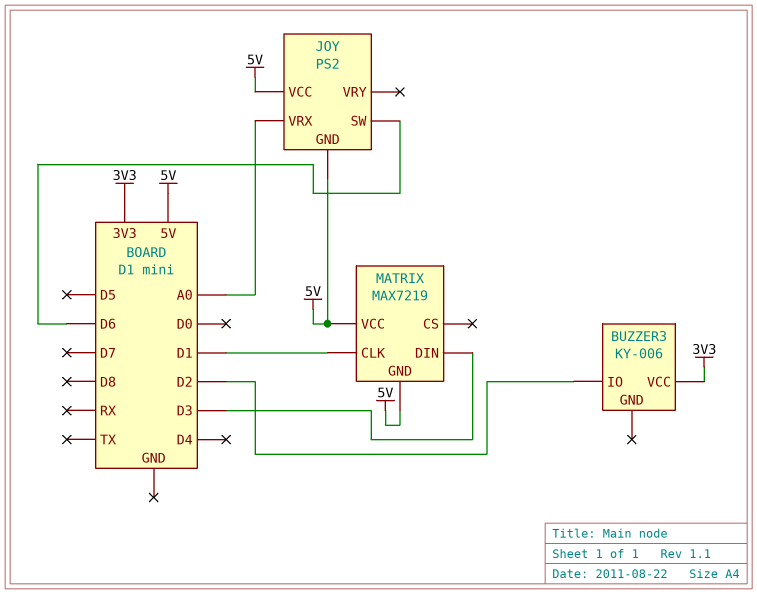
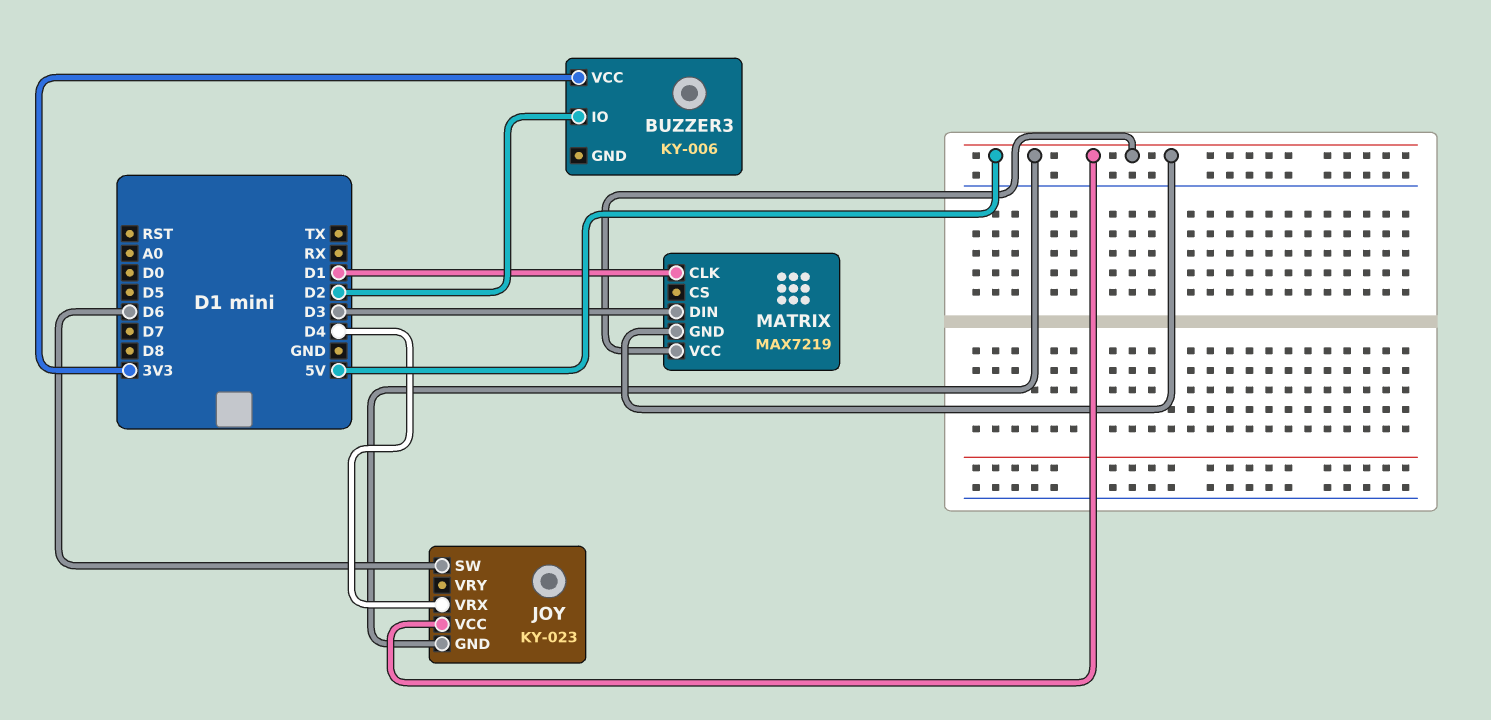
JOY: PS2 -> KY-023
JOY pin VRX: A0 -> D4

